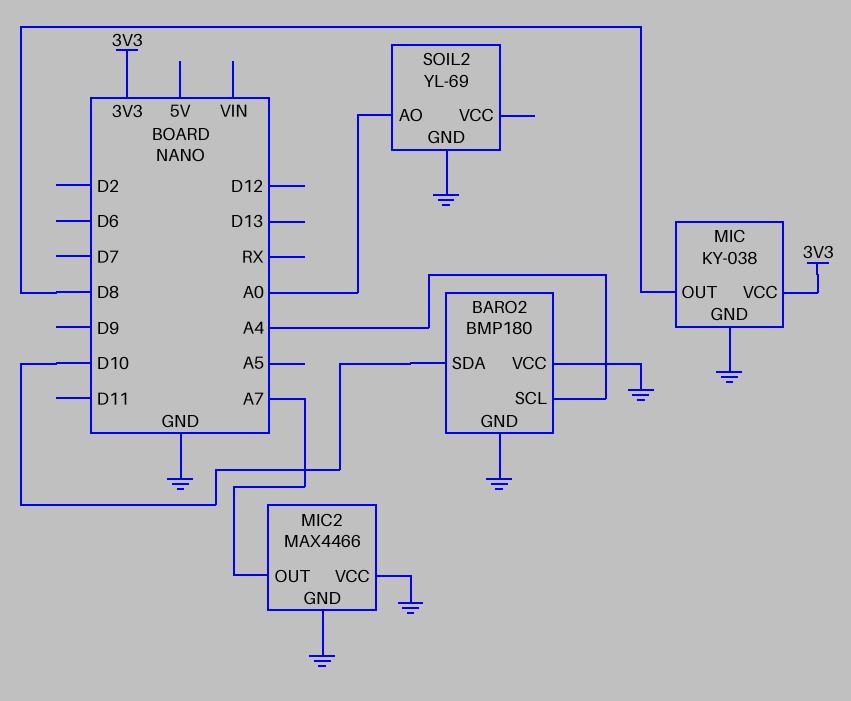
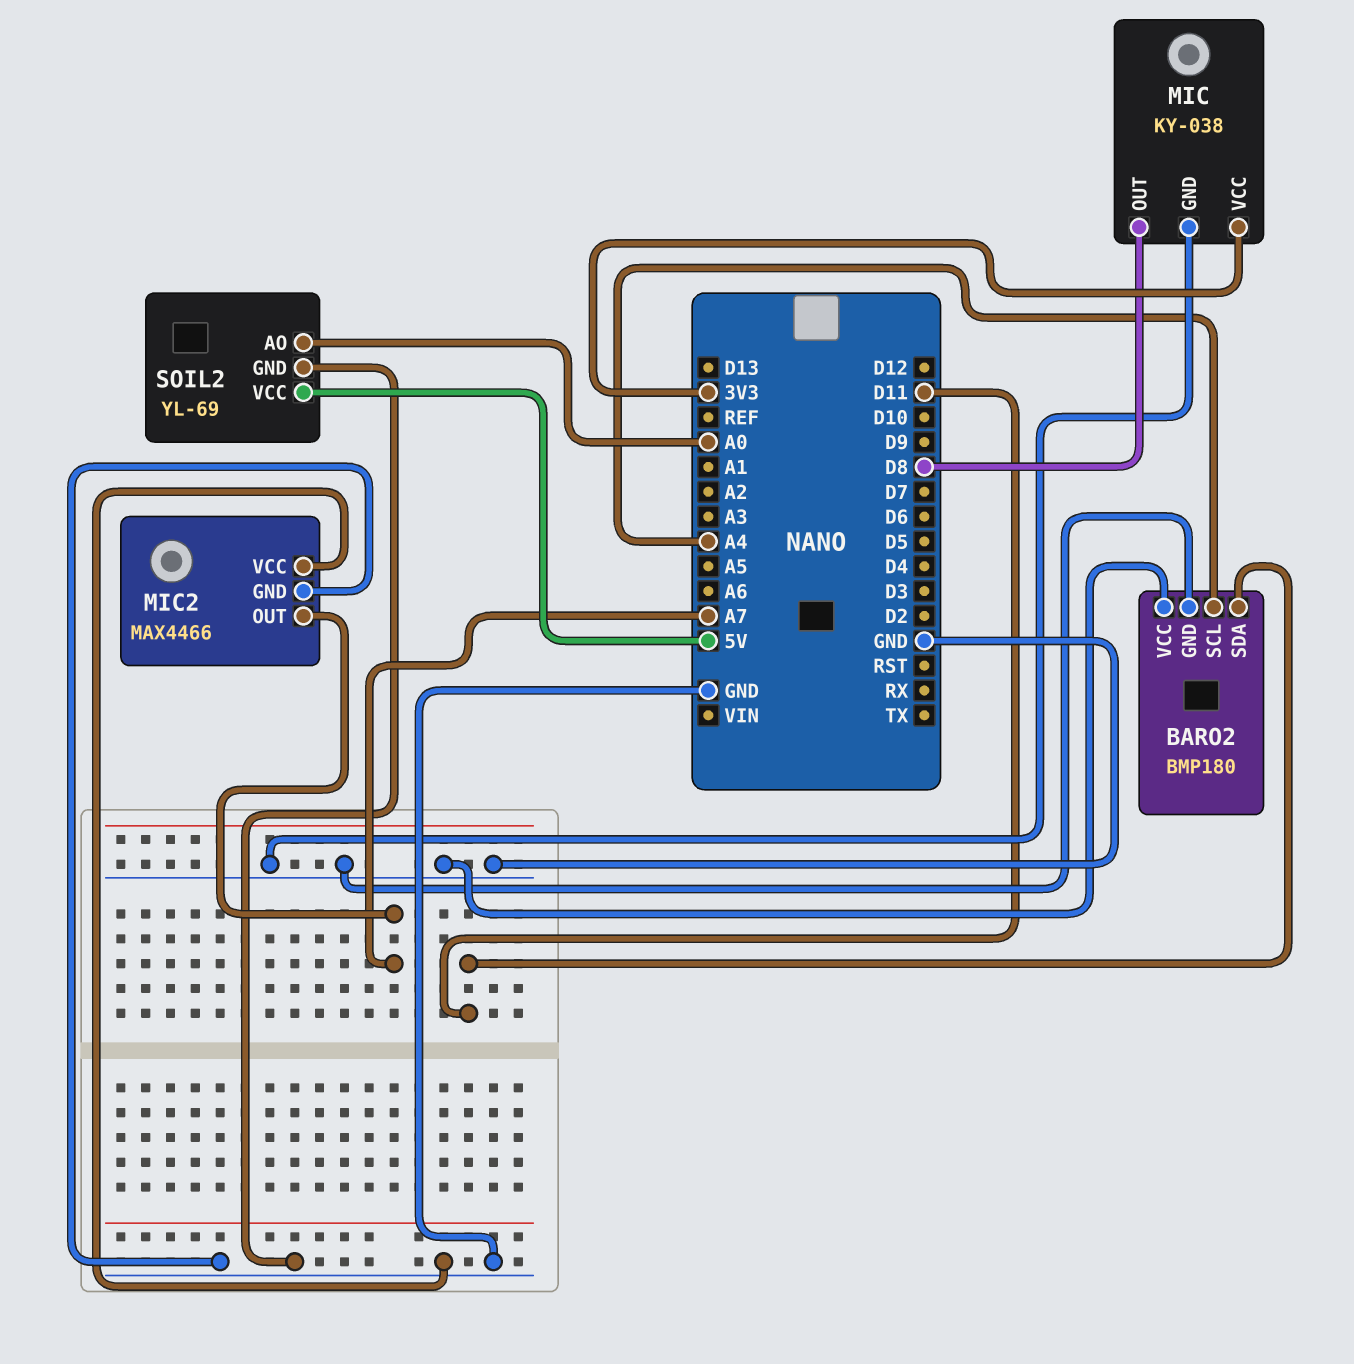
BARO2 pin SDA: D10 -> D11
SOIL2 pin VCC: none -> 5V

